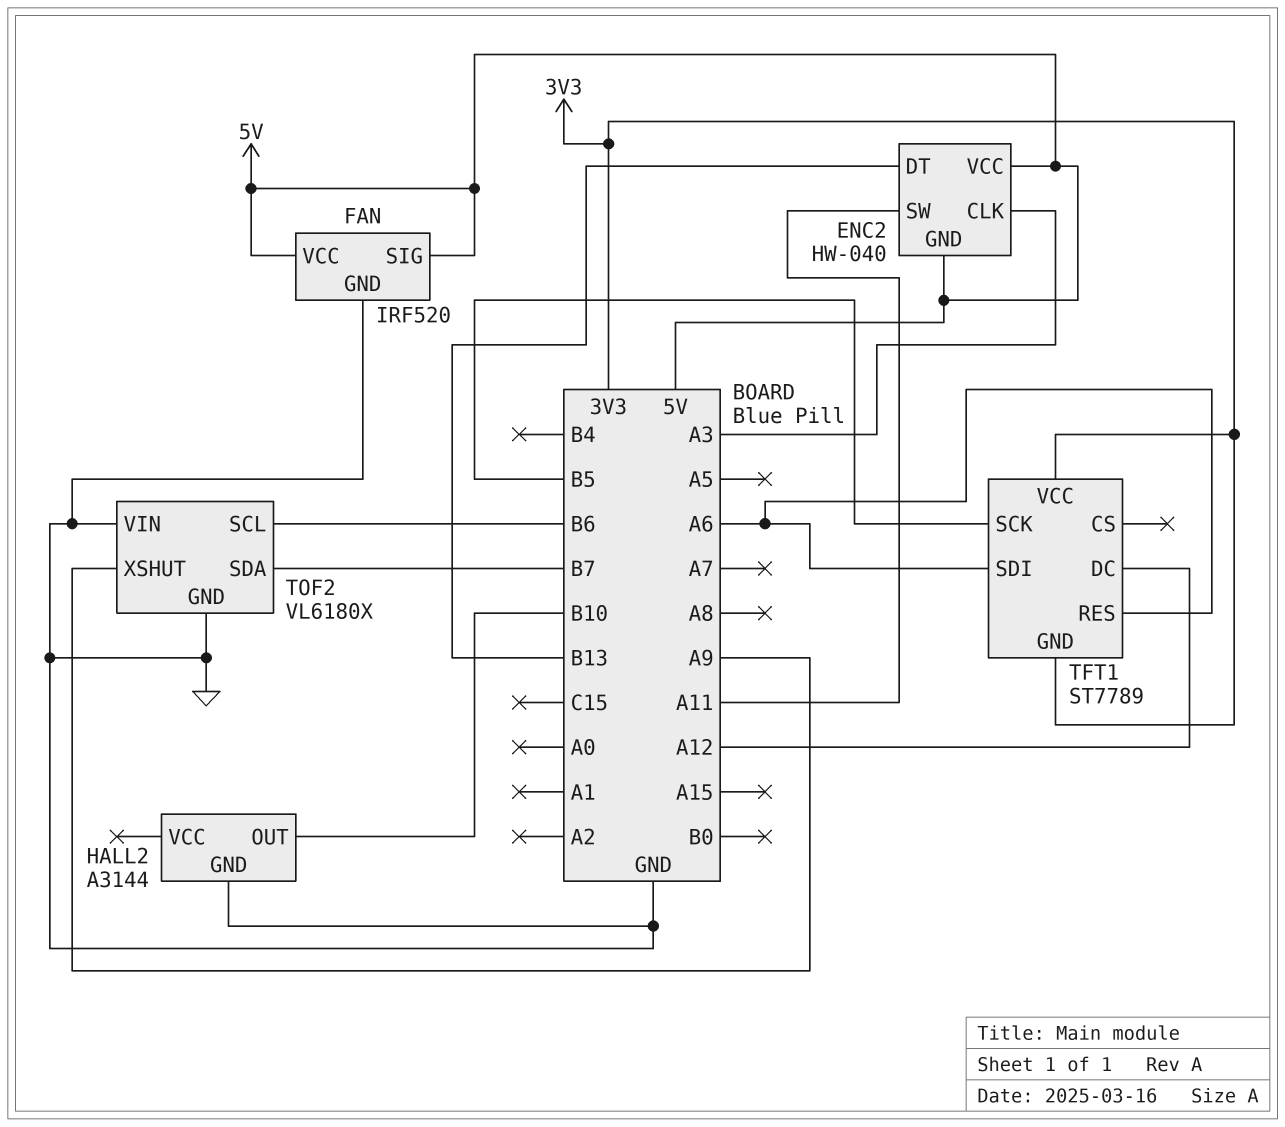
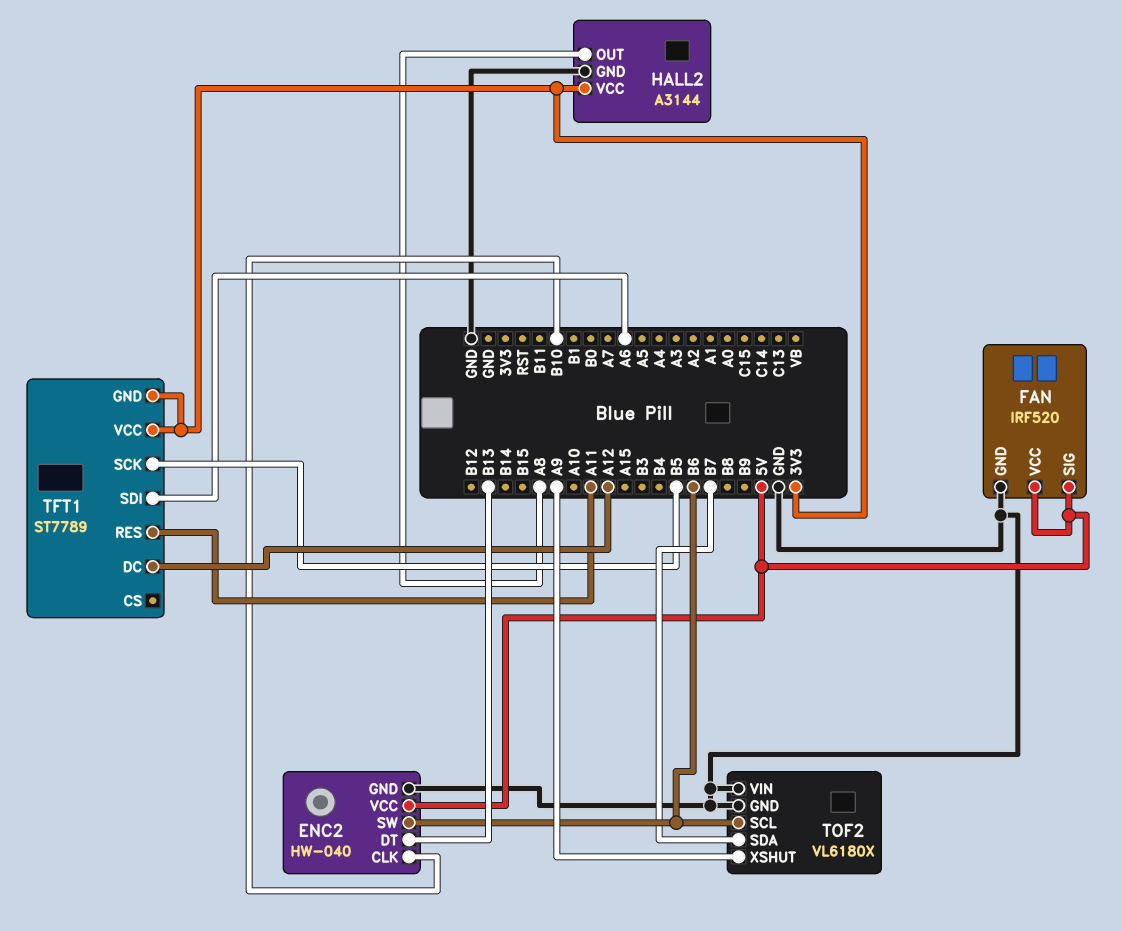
ENC2 pin CLK: A3 -> B10
ENC2 pin GND: 5V -> GND
ENC2 pin SW: A11 -> B6
HALL2 pin OUT: B10 -> A8
HALL2 pin VCC: none -> 3V3
TFT1 pin RES: A6 -> A11

